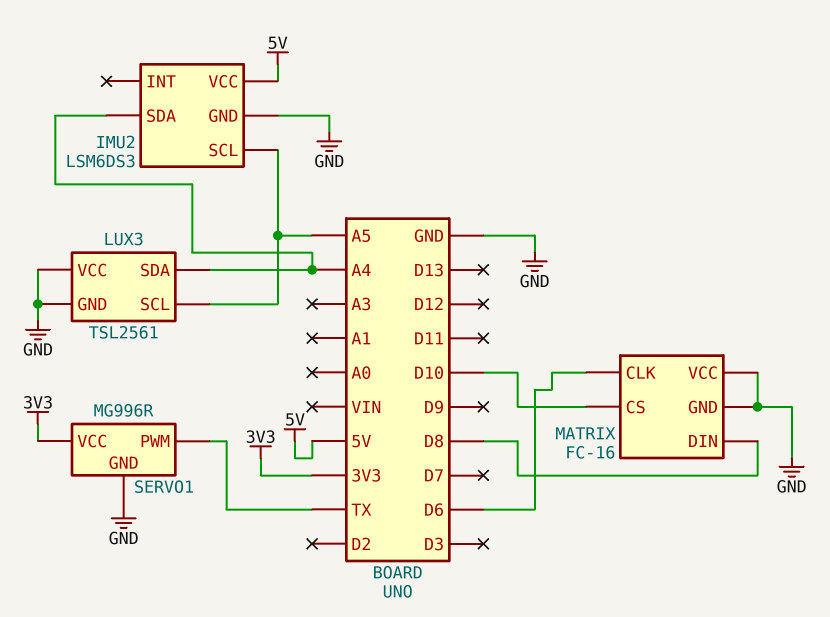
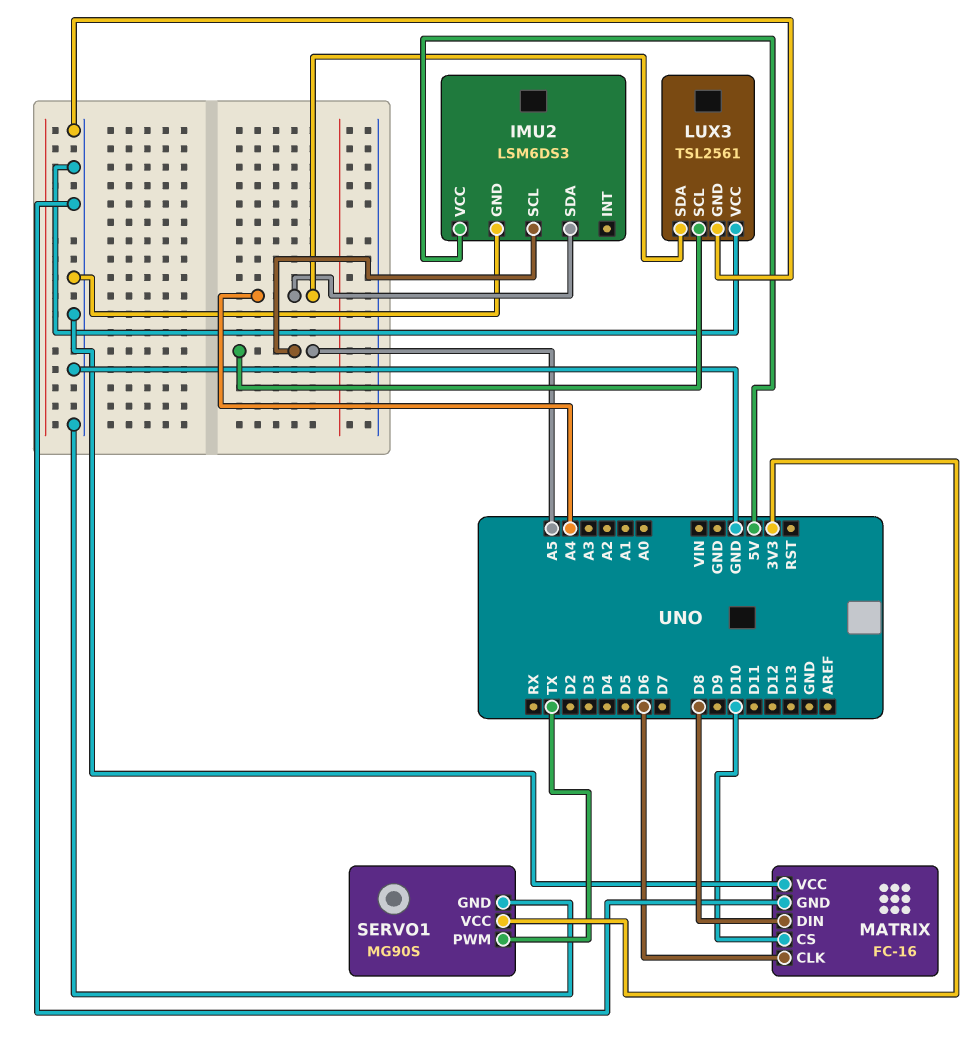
SERVO1: MG996R -> MG90S

